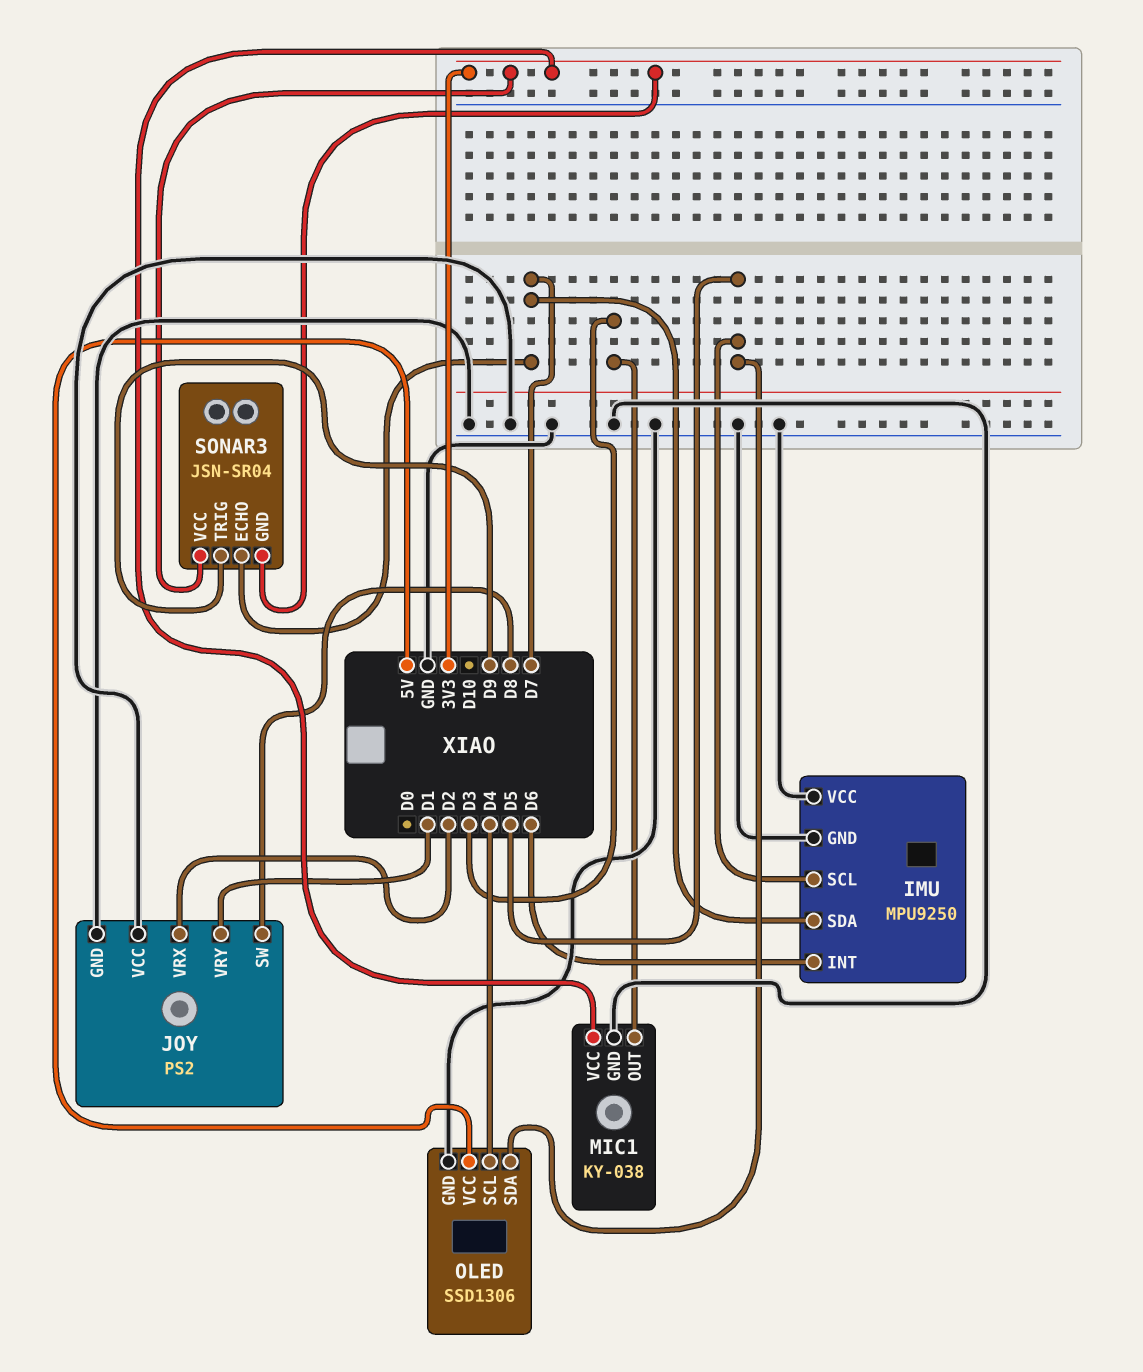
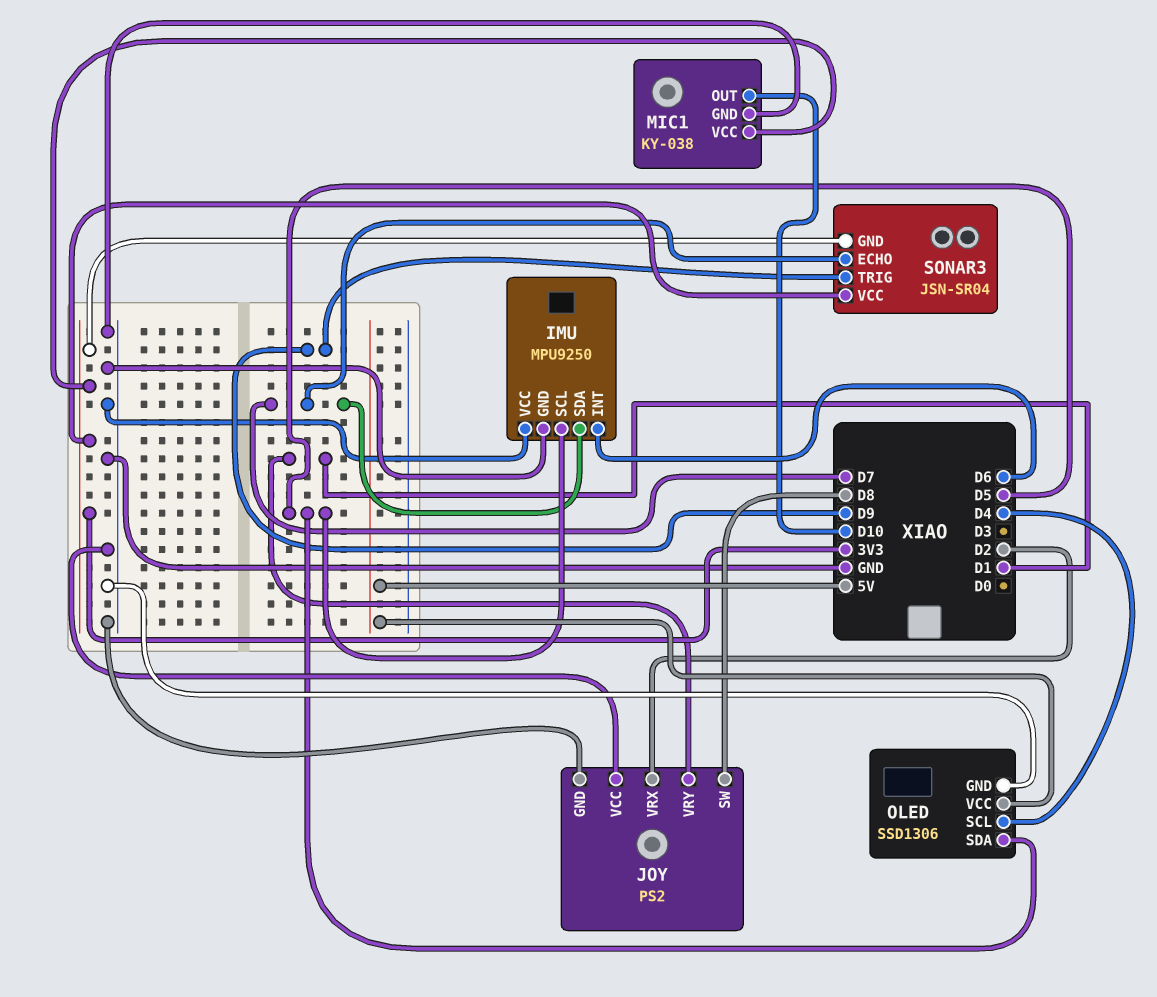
MIC1 pin OUT: D3 -> D10

